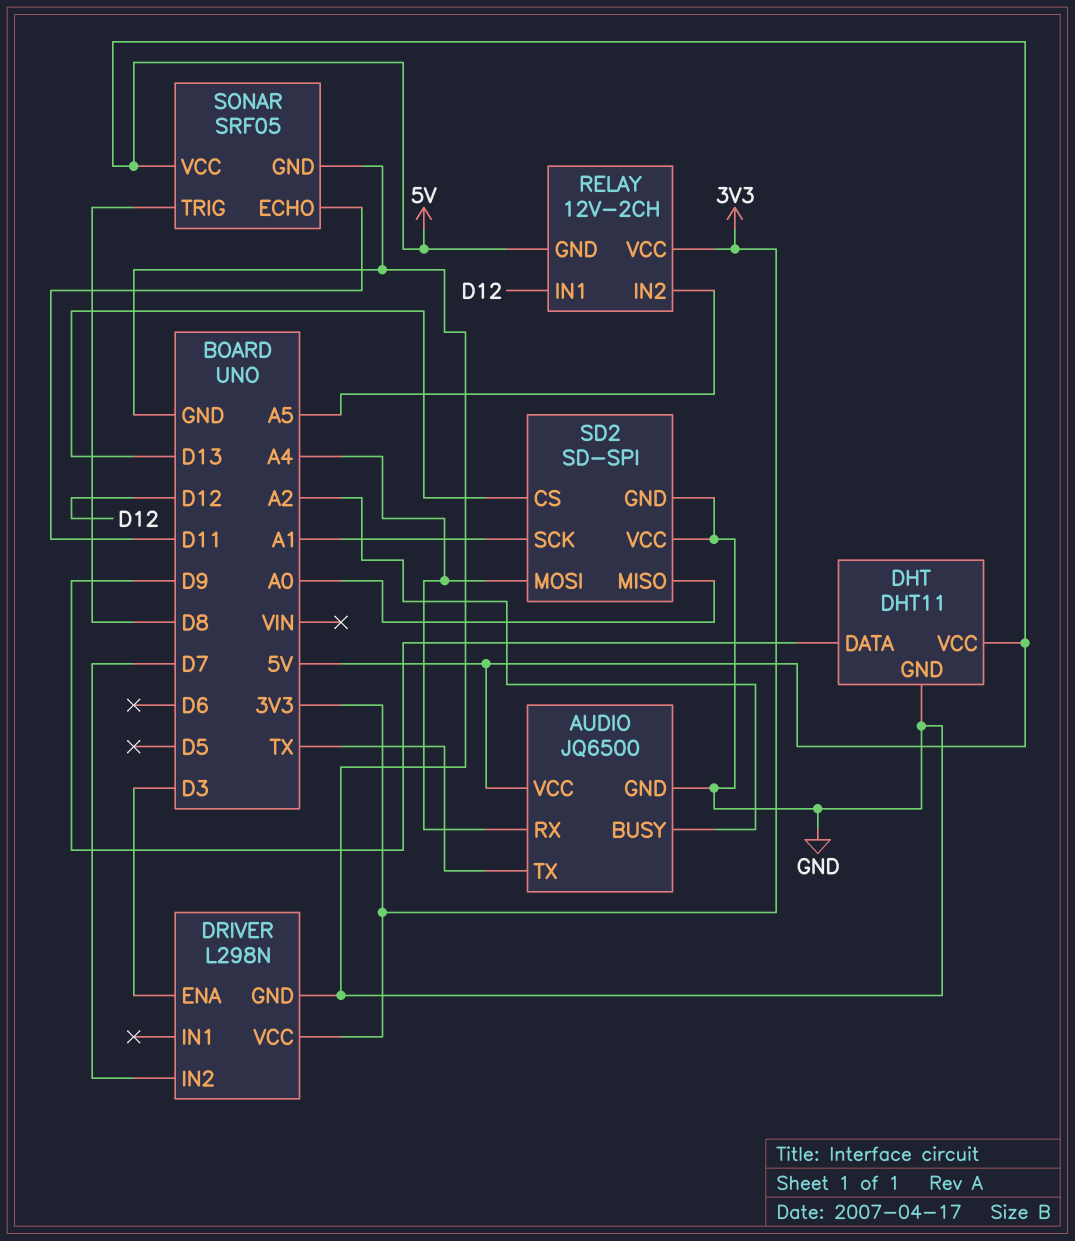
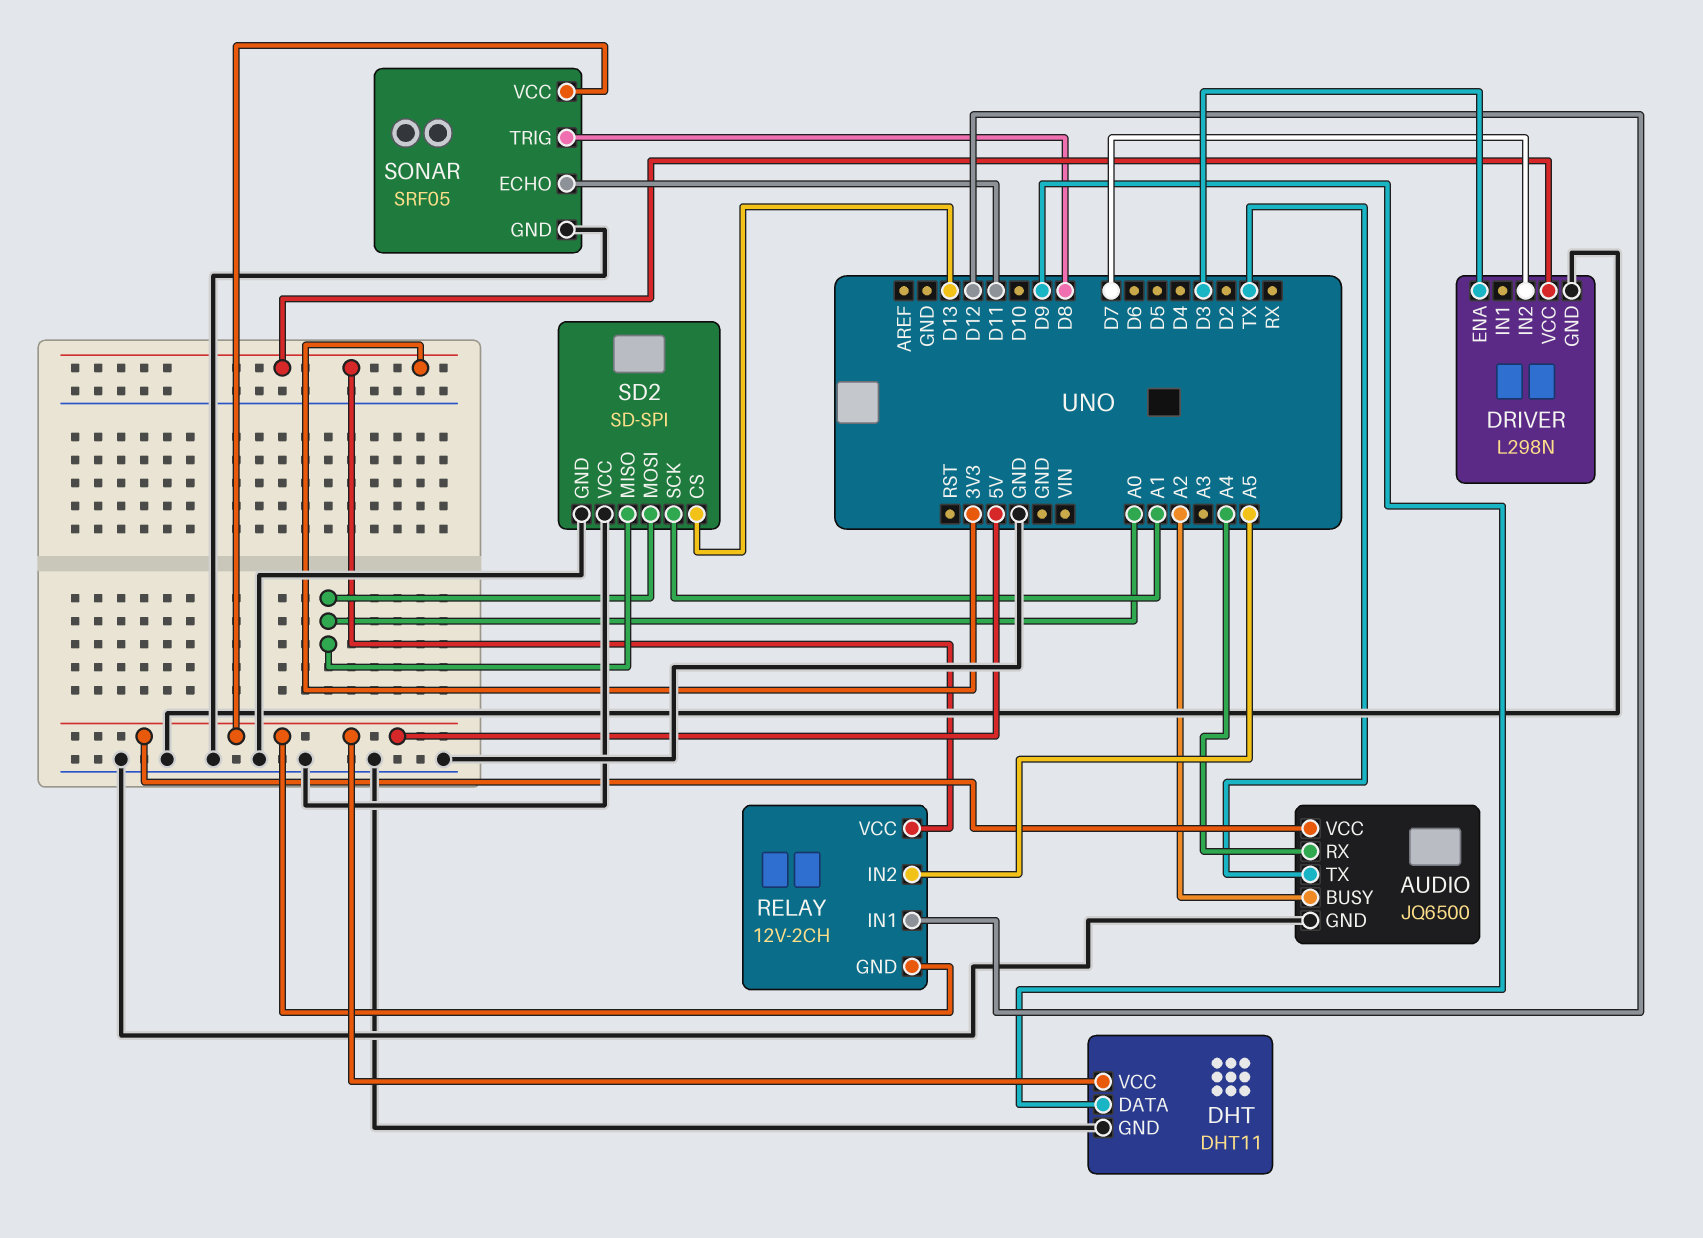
SD2 pin MOSI: A4 -> A0

